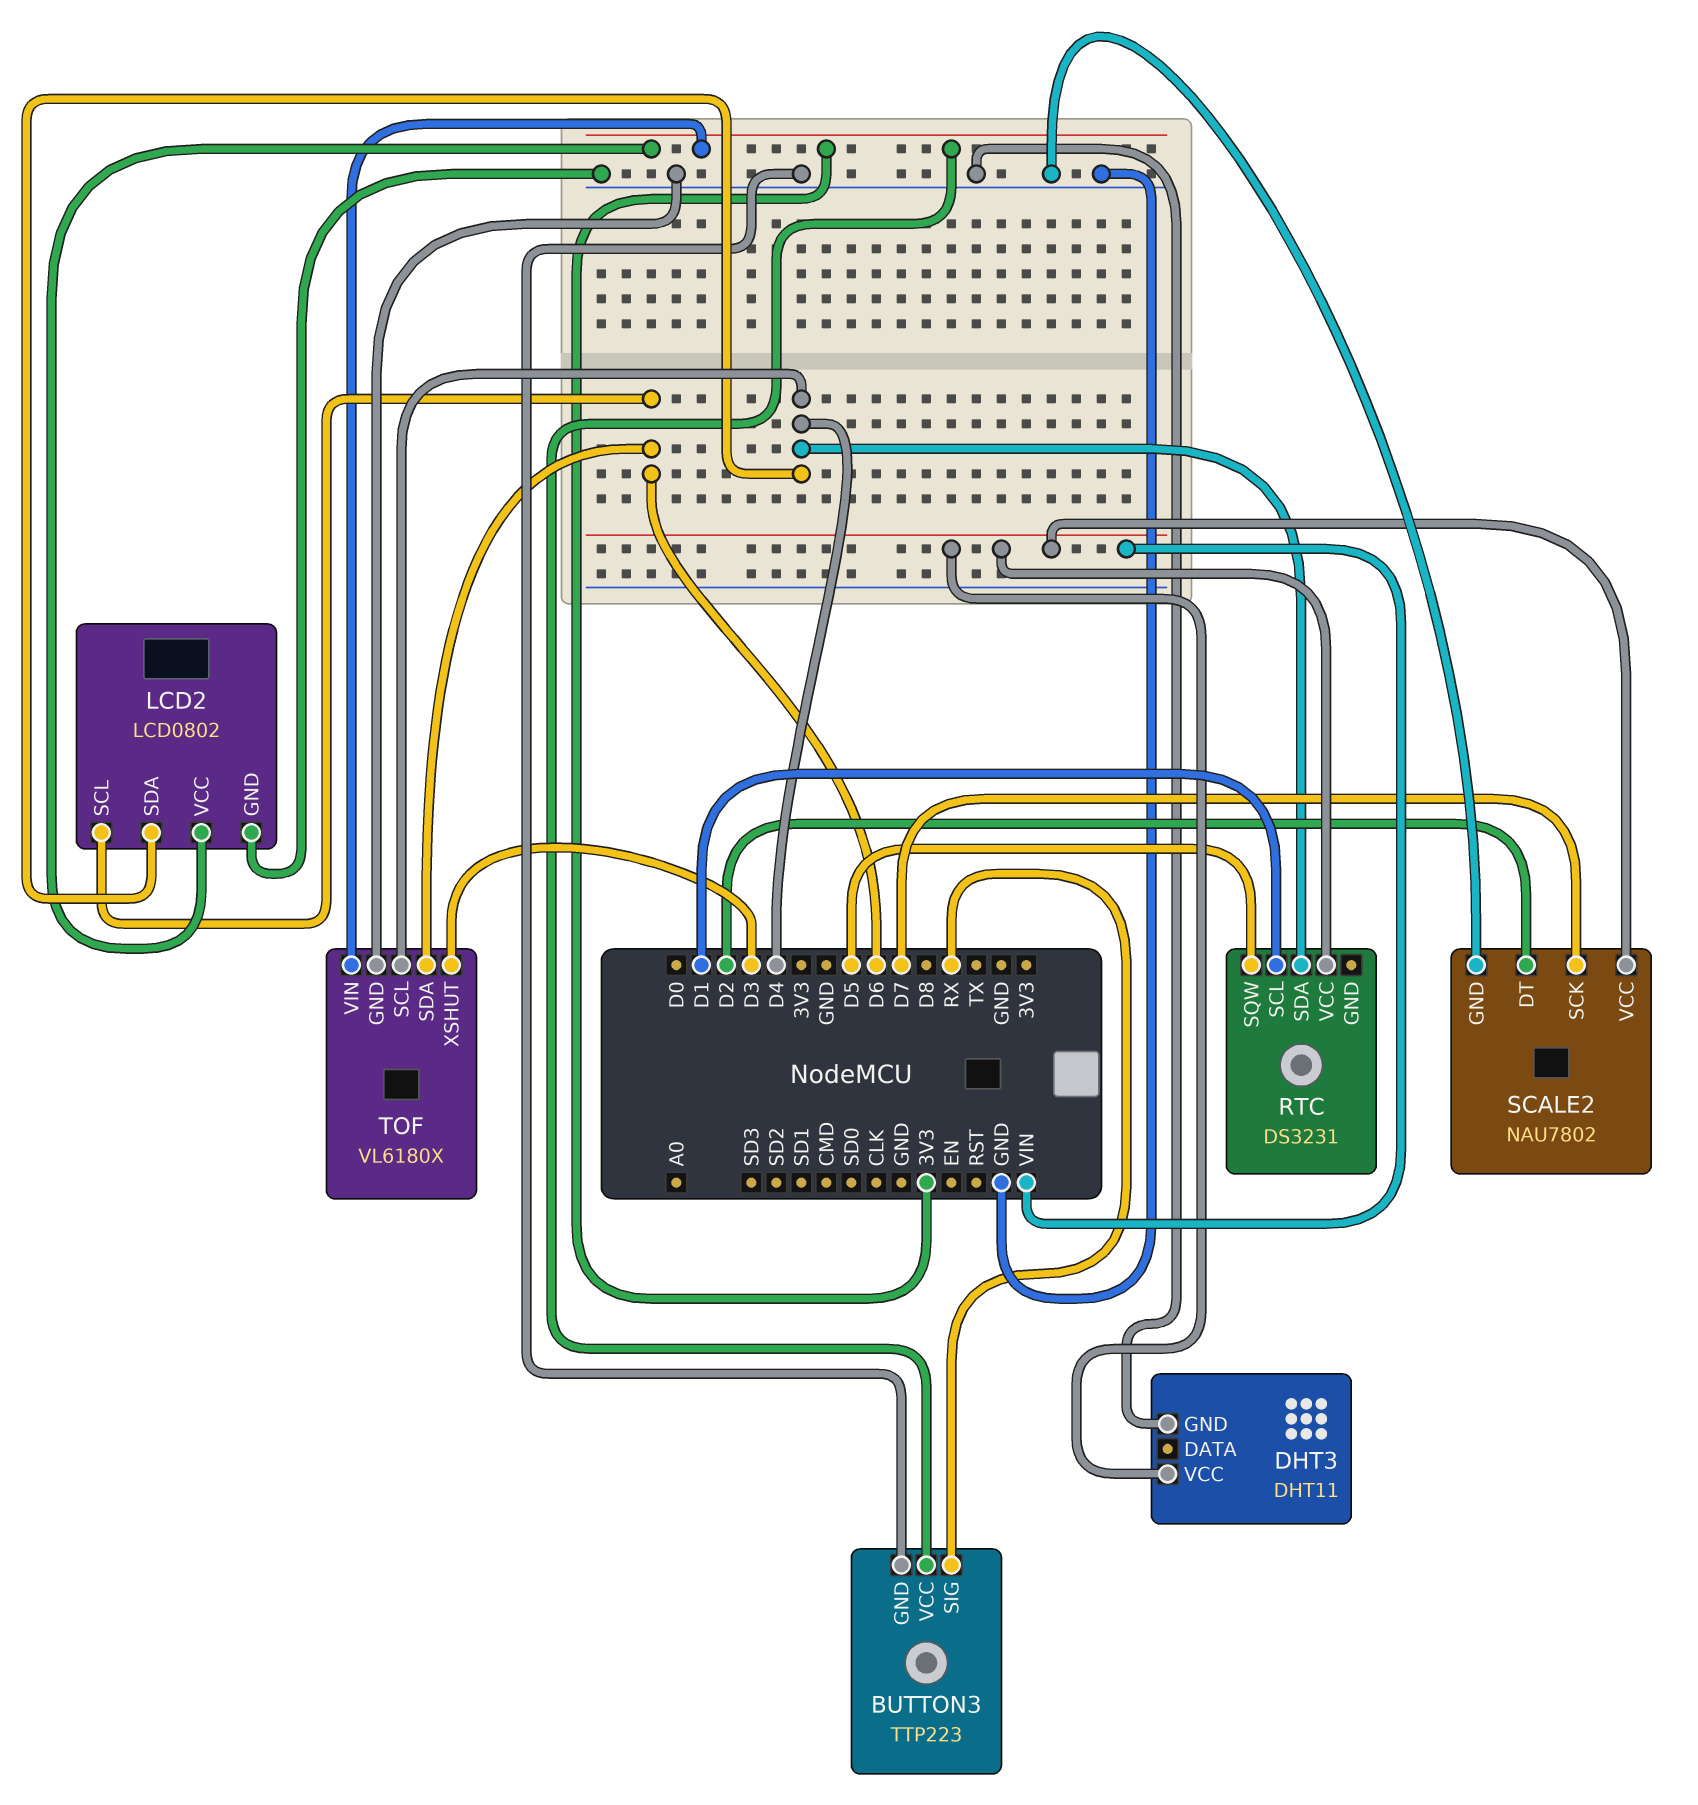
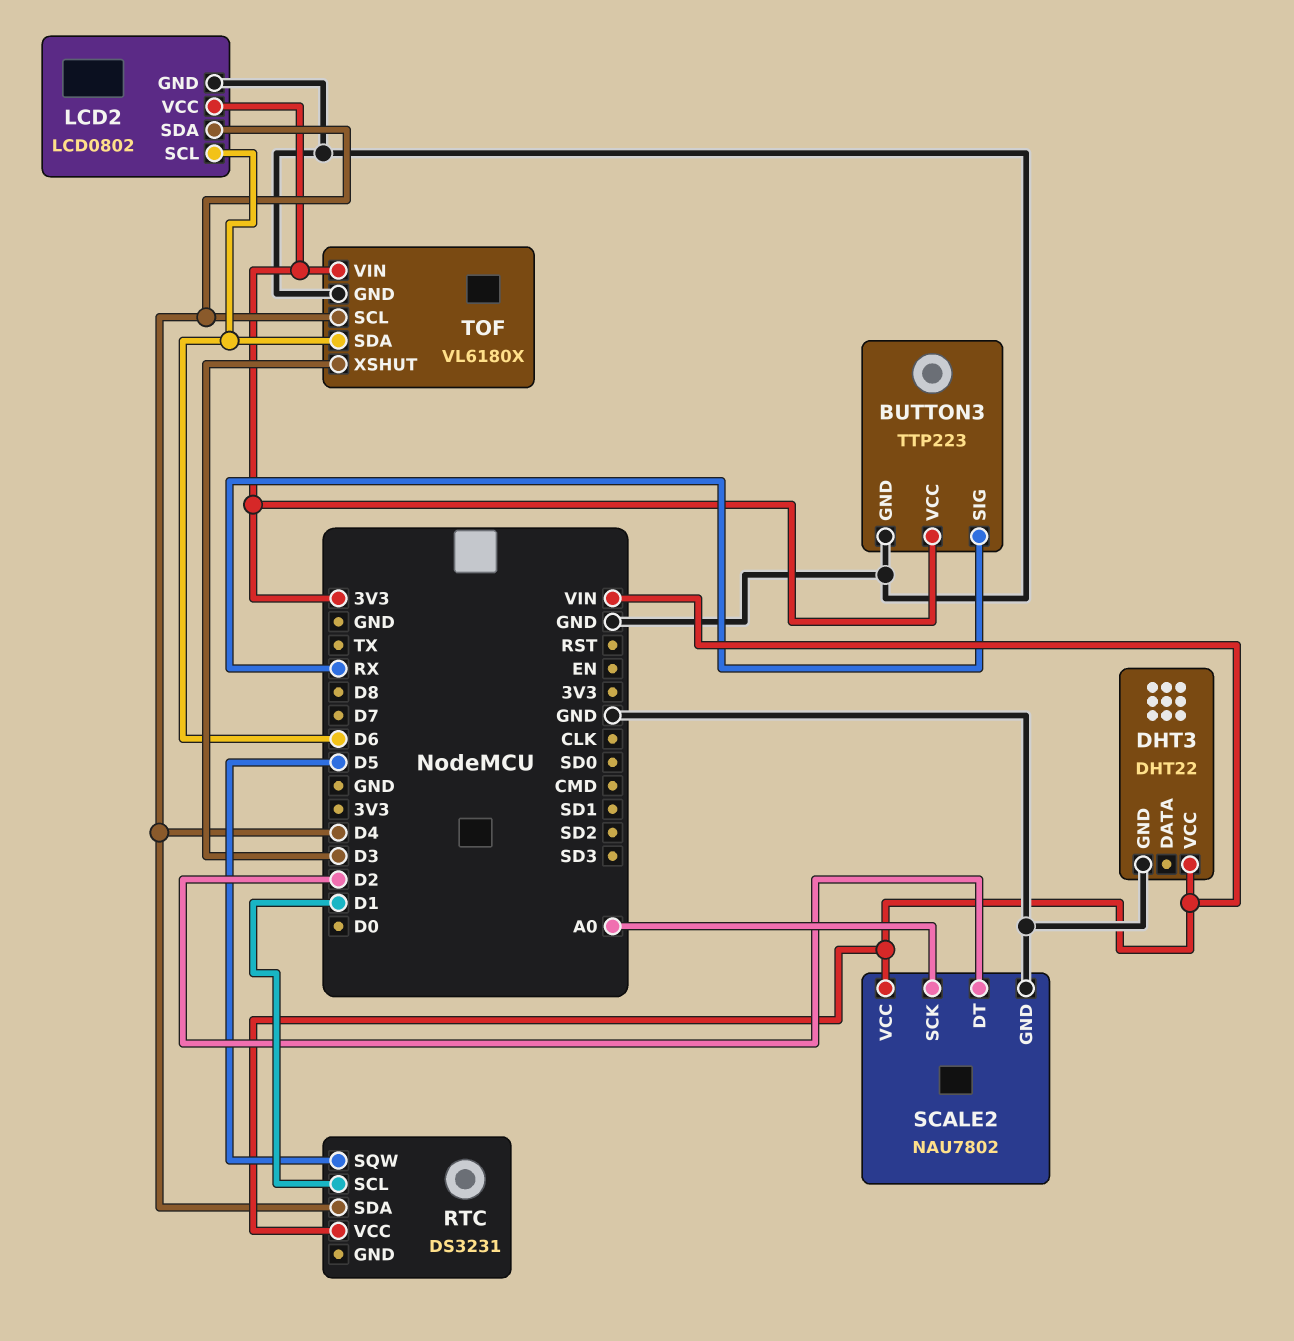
DHT3: DHT11 -> DHT22
SCALE2 pin SCK: D7 -> A0

